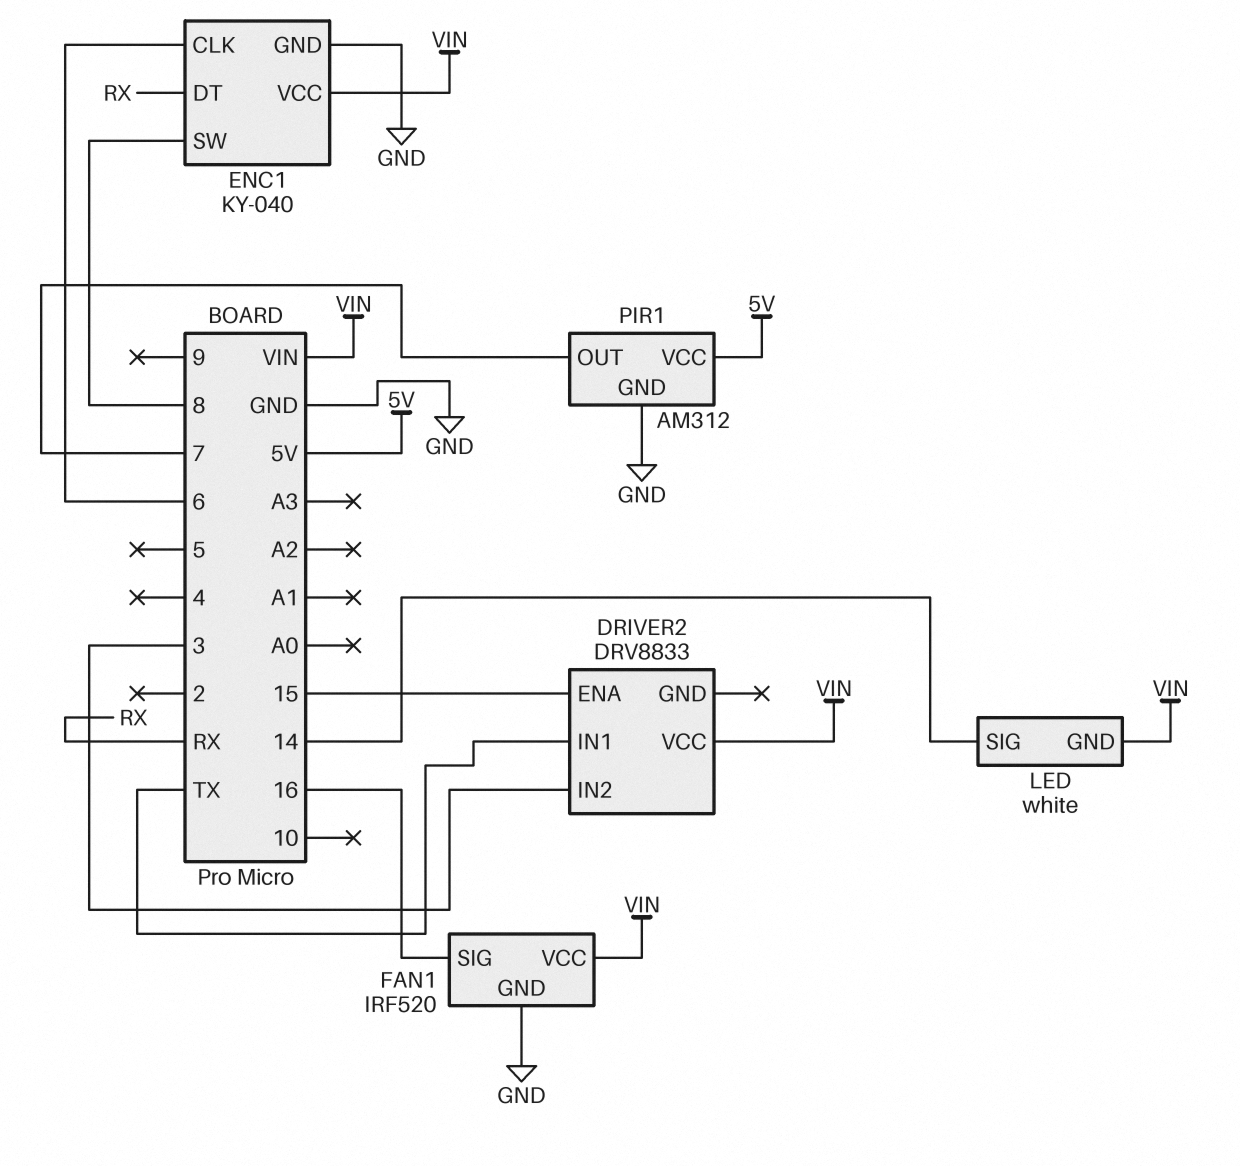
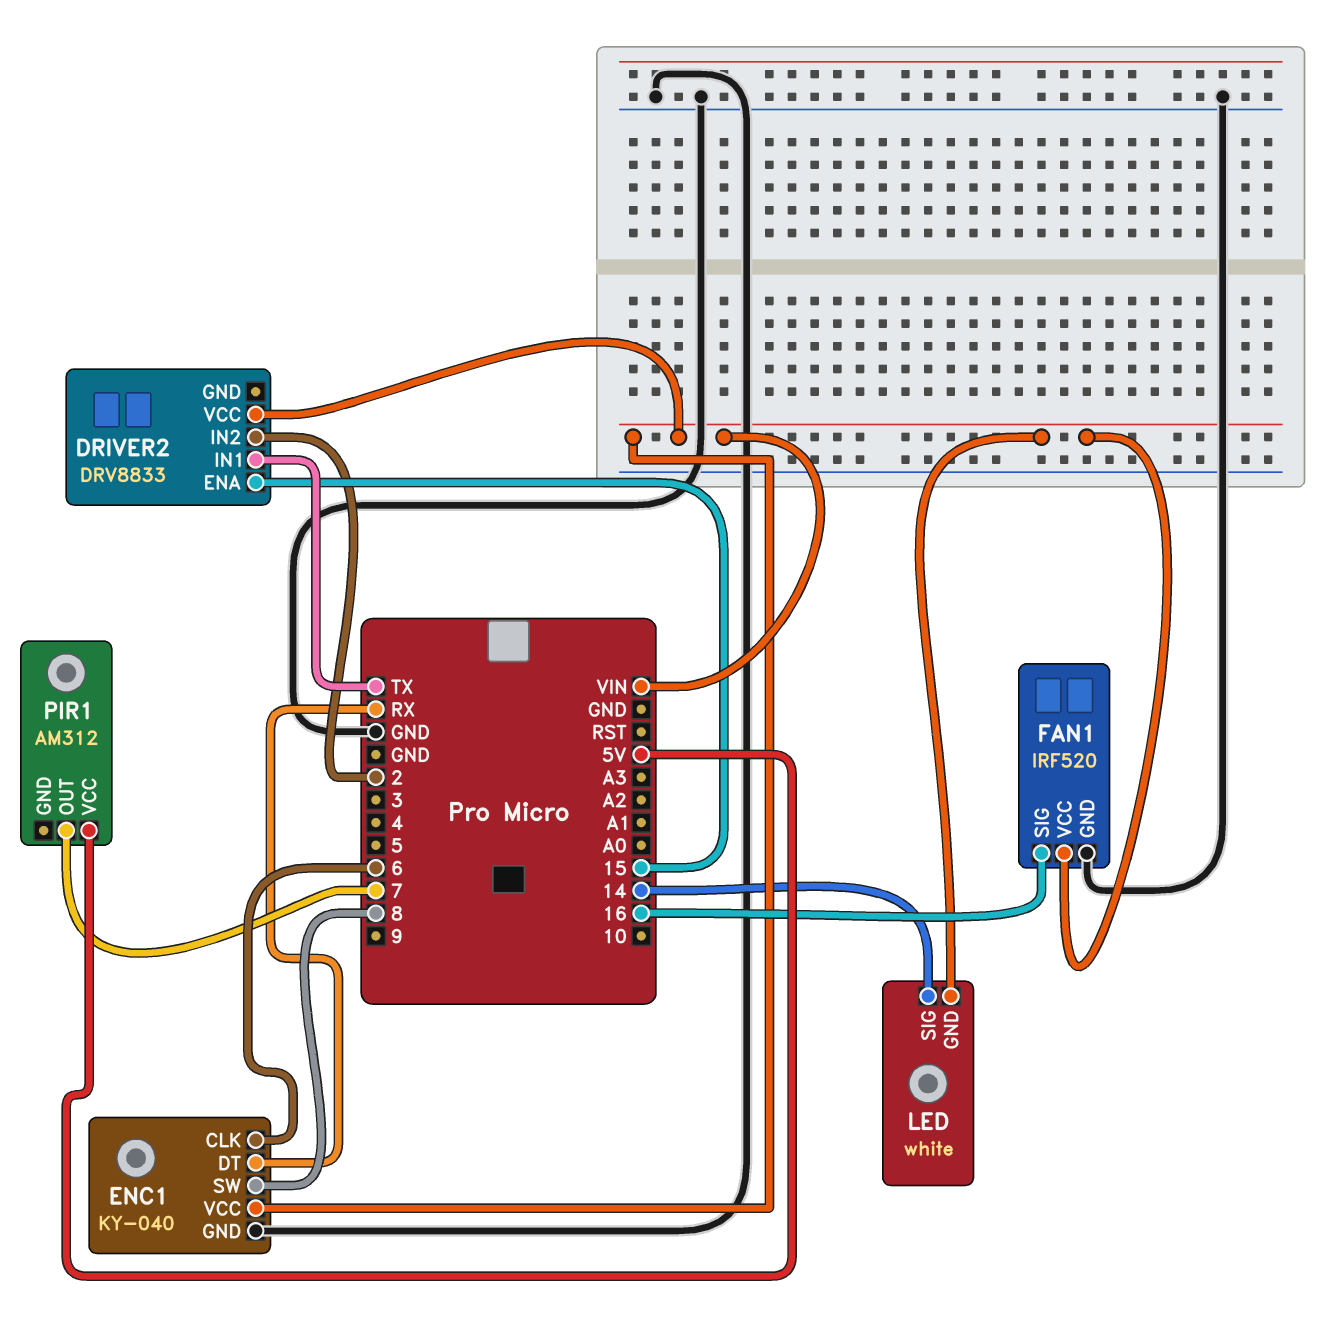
DRIVER2 pin IN2: 3 -> 2
PIR1 pin GND: GND -> none

